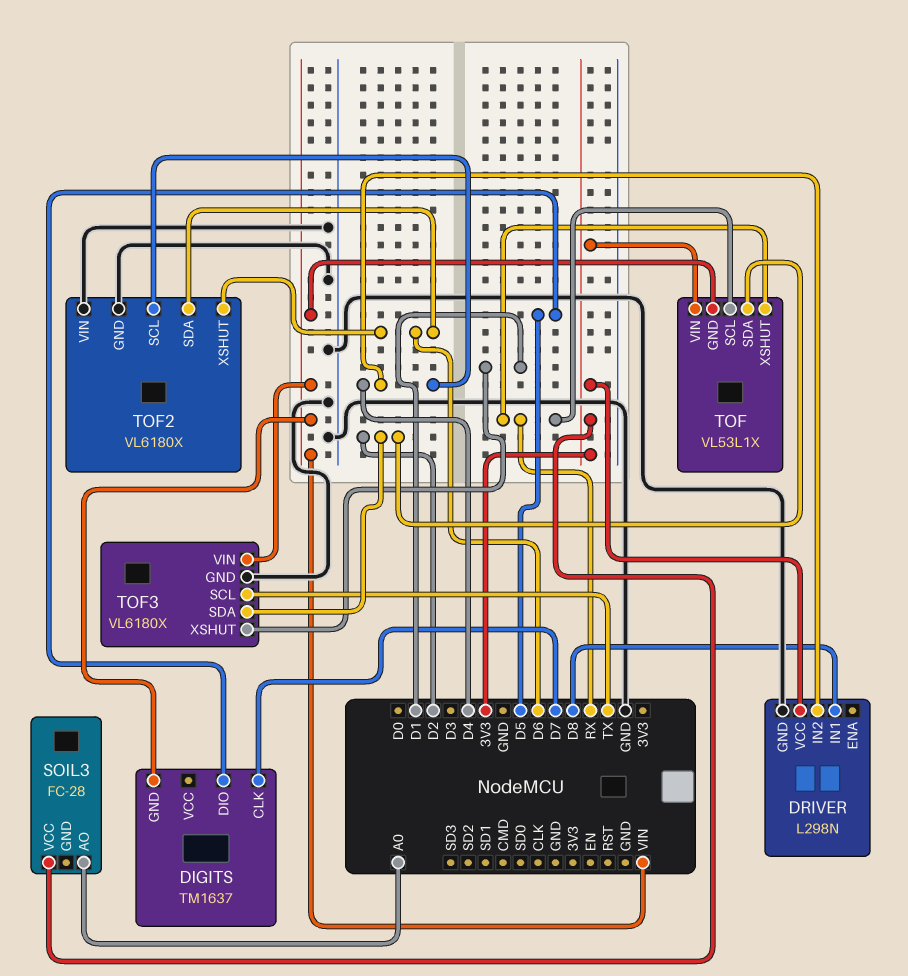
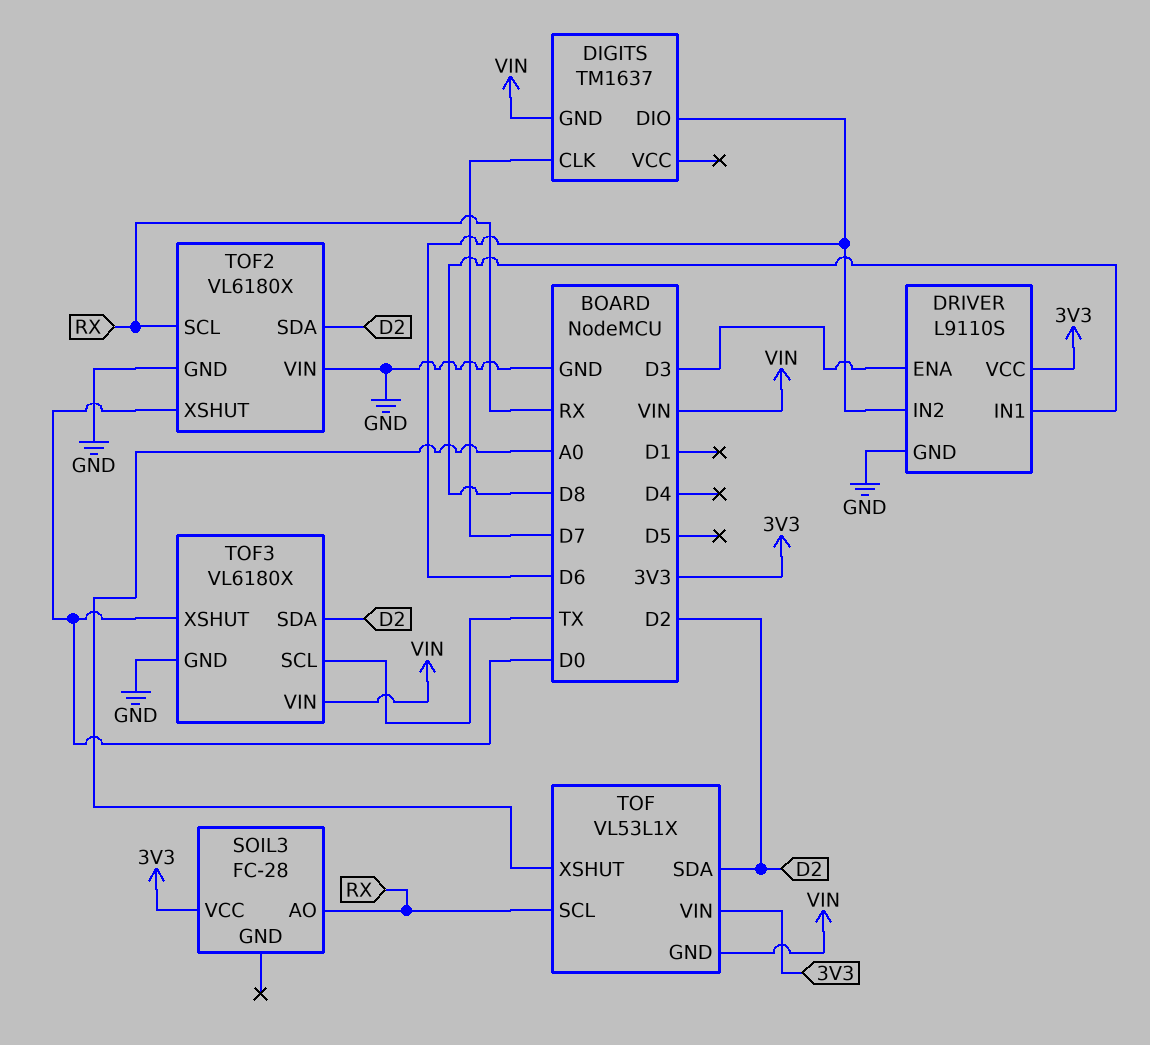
DIGITS pin DIO: D5 -> D6
DRIVER: L298N -> L9110S
DRIVER pin ENA: none -> D3
DRIVER pin IN2: D4 -> D6
SOIL3 pin AO: A0 -> RX
TOF pin XSHUT: RX -> A0
TOF2 pin SCL: D4 -> RX
TOF2 pin SDA: D6 -> D2
TOF2 pin XSHUT: D6 -> D0
TOF3 pin XSHUT: D1 -> D0

